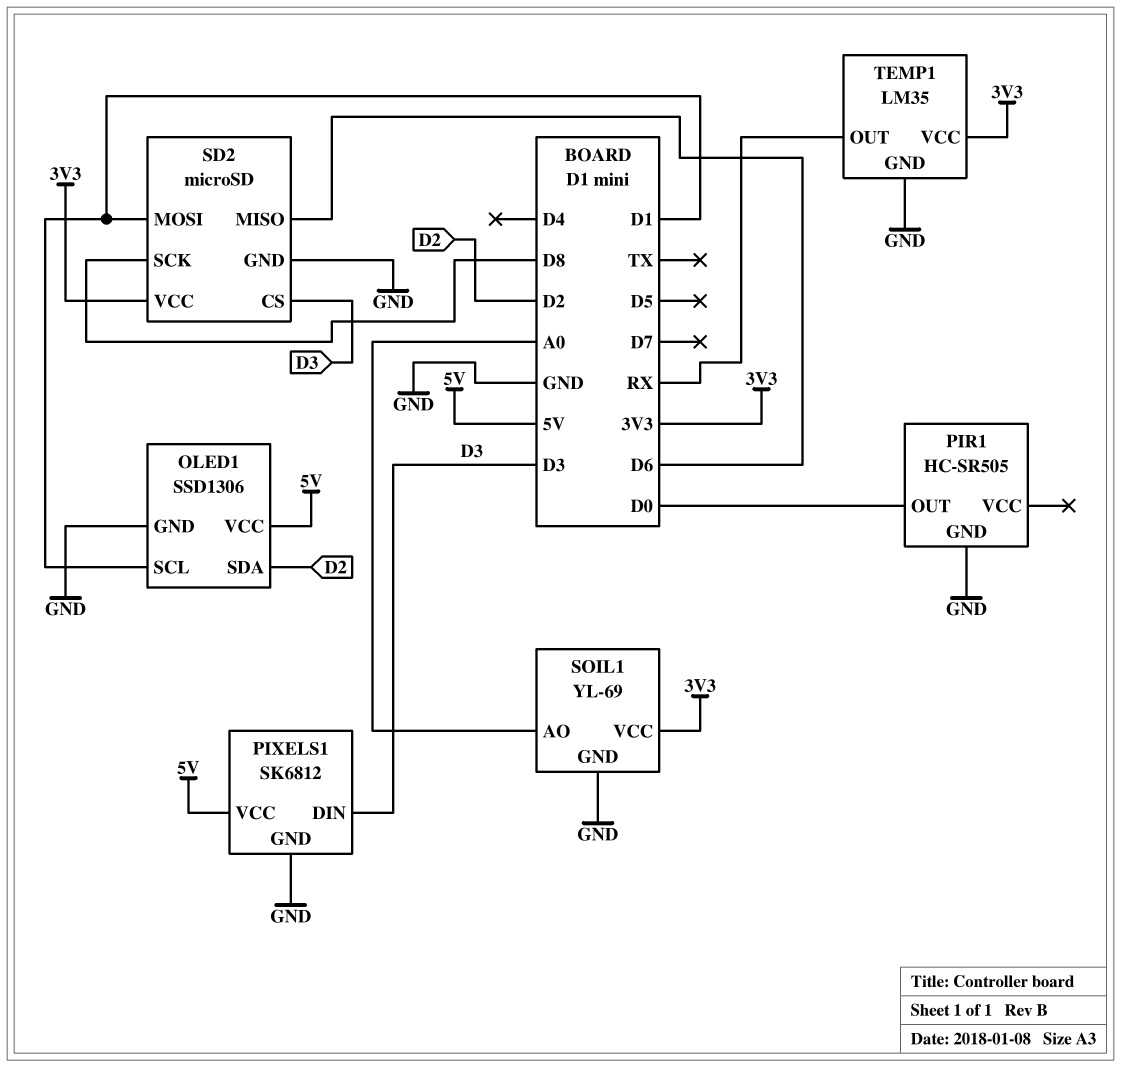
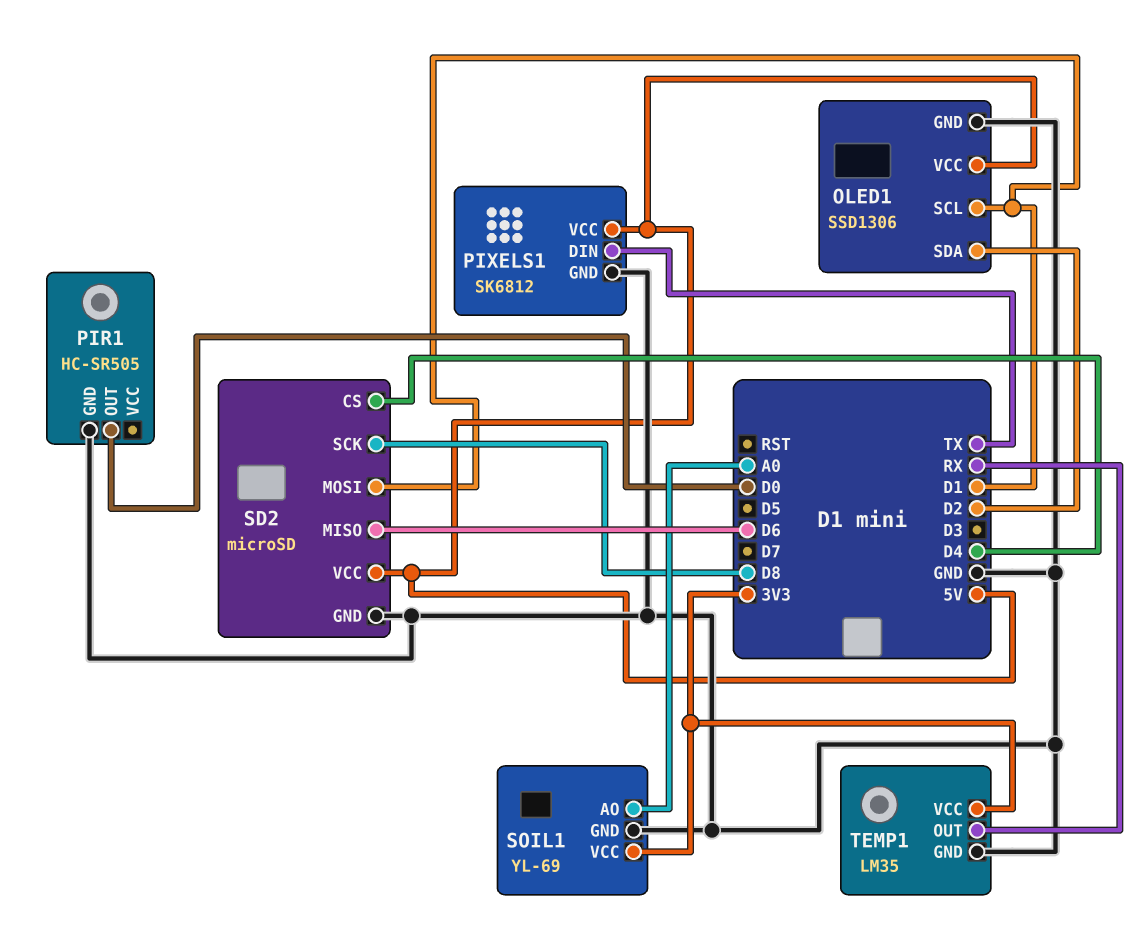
PIXELS1 pin DIN: D3 -> TX
SD2 pin CS: D3 -> D4
SD2 pin VCC: 3V3 -> 5V

